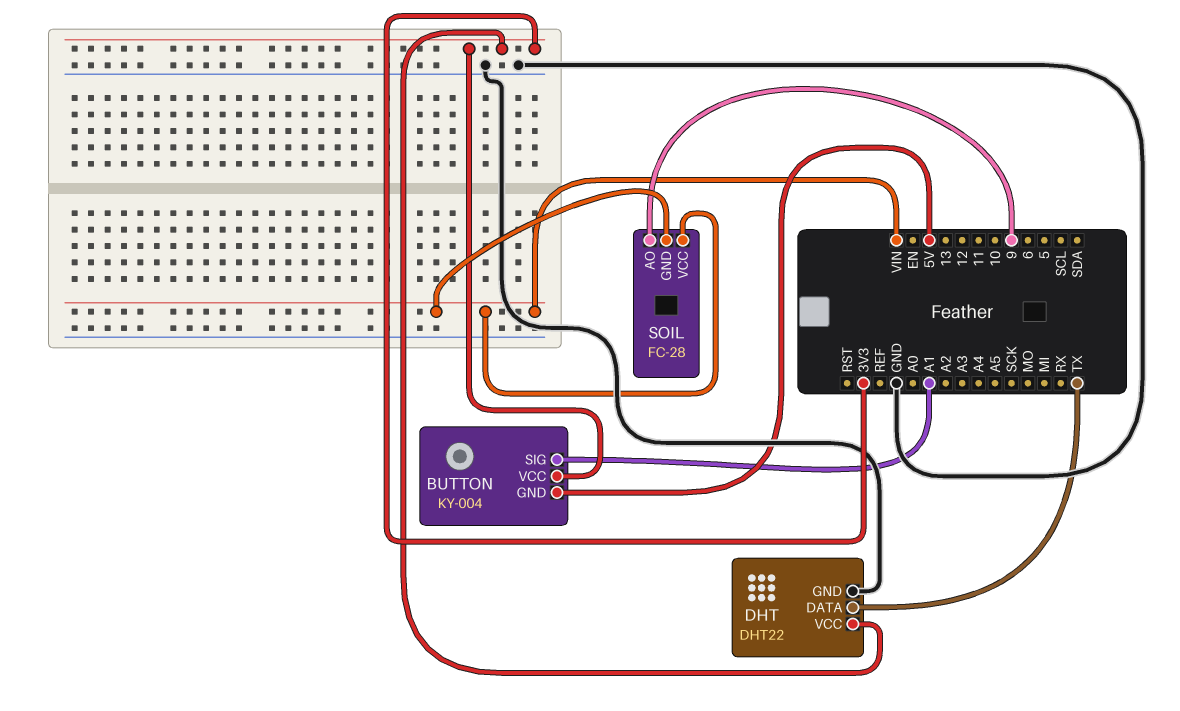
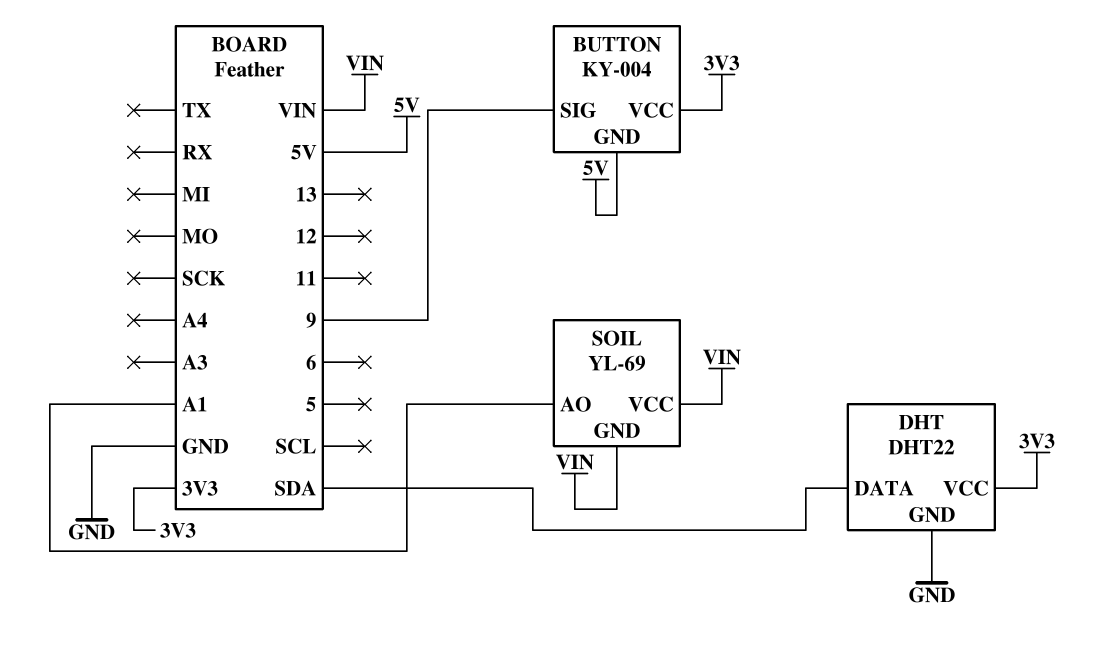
BUTTON pin SIG: A1 -> 9
DHT pin DATA: TX -> SDA
SOIL: FC-28 -> YL-69
SOIL pin AO: 9 -> A1

